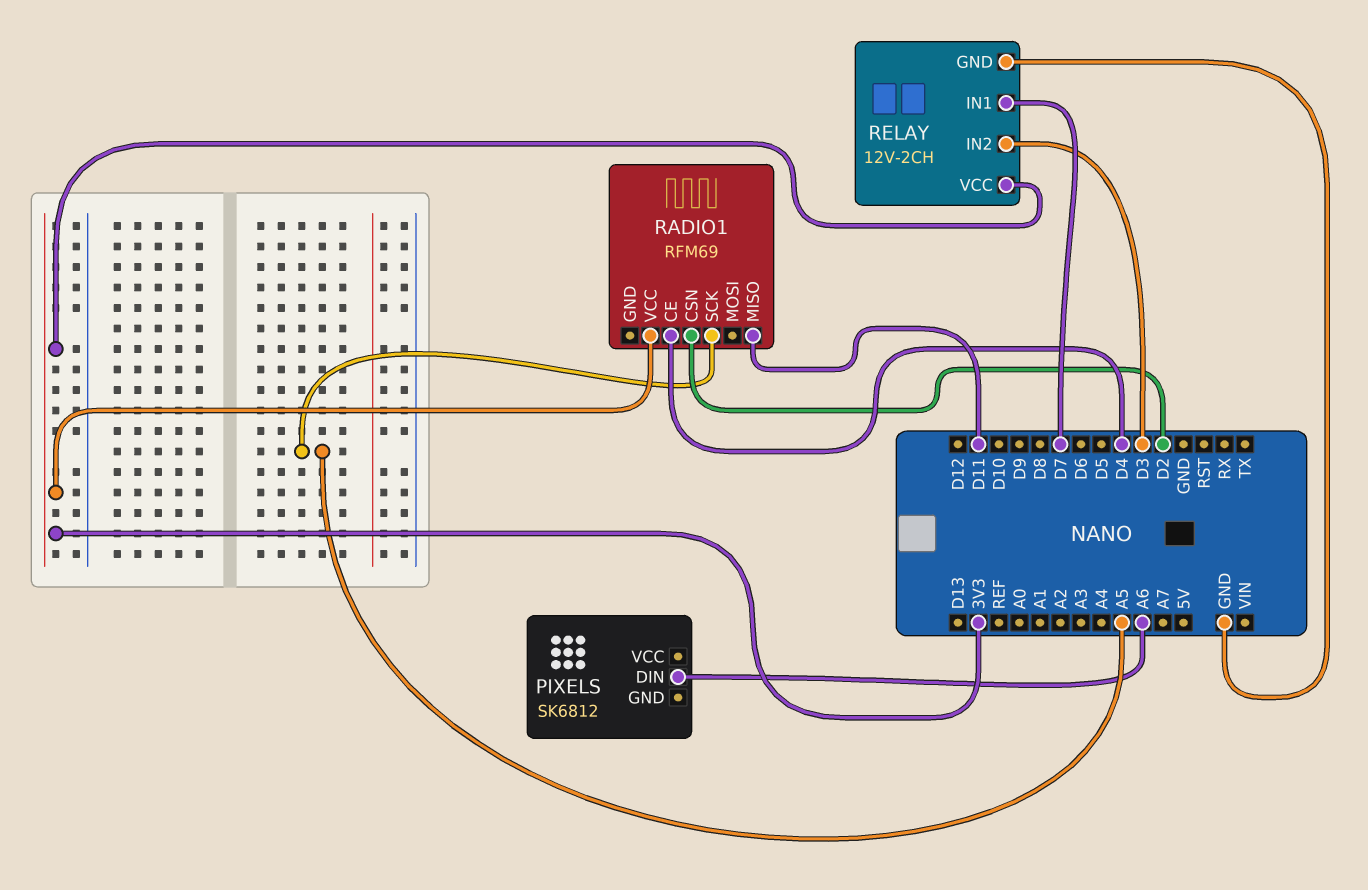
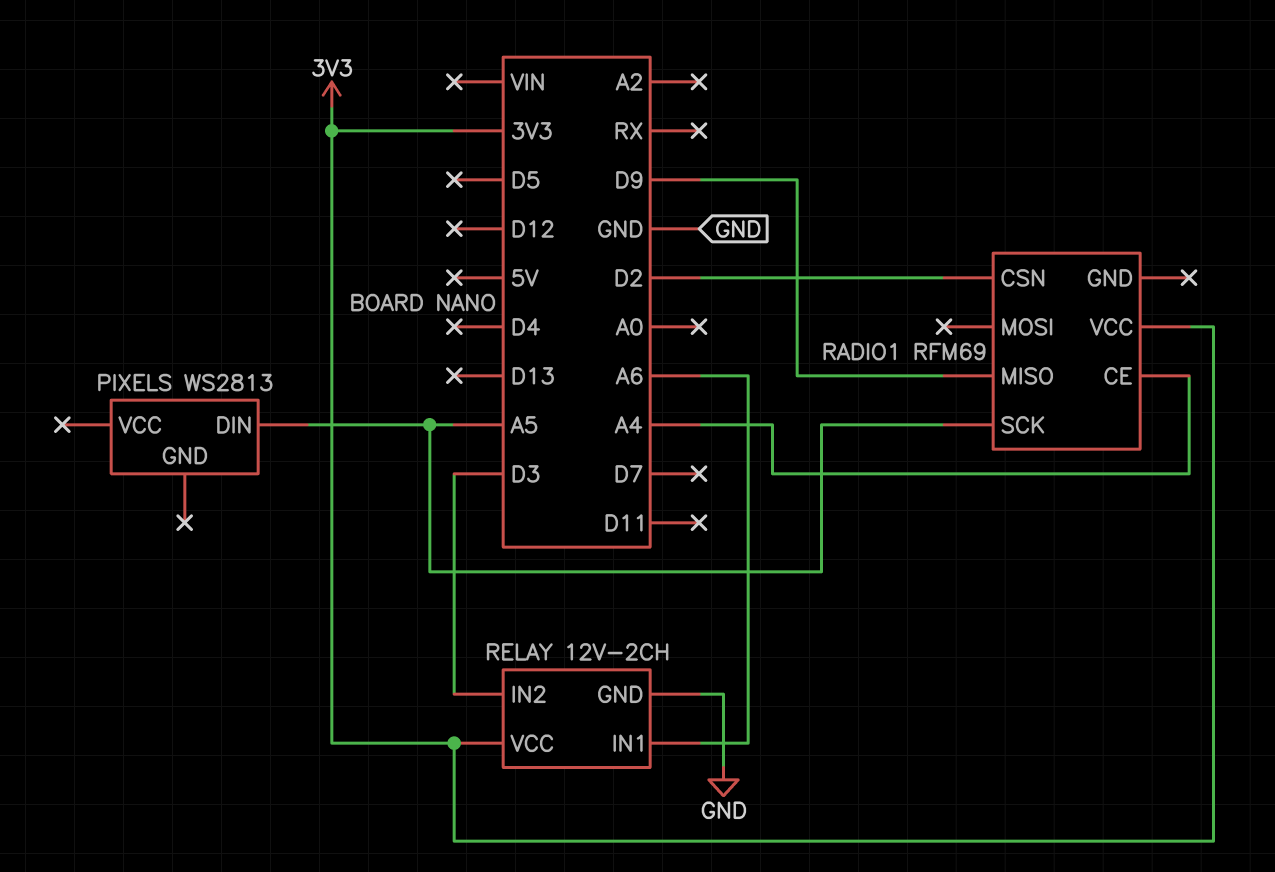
PIXELS: SK6812 -> WS2813
PIXELS pin DIN: A6 -> A5
RADIO1 pin CE: D4 -> A4
RADIO1 pin MISO: D11 -> D9
RELAY pin IN1: D7 -> A6

